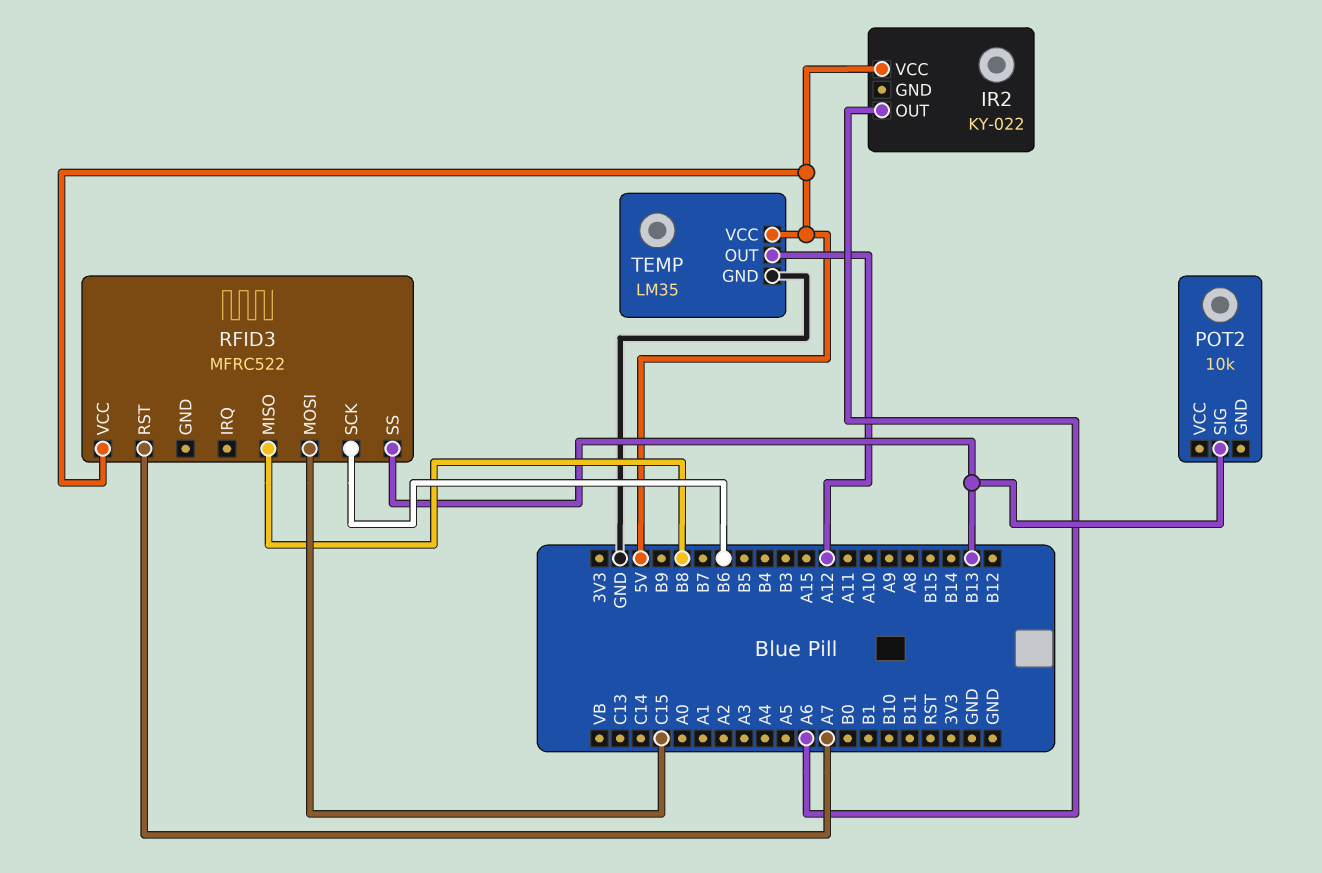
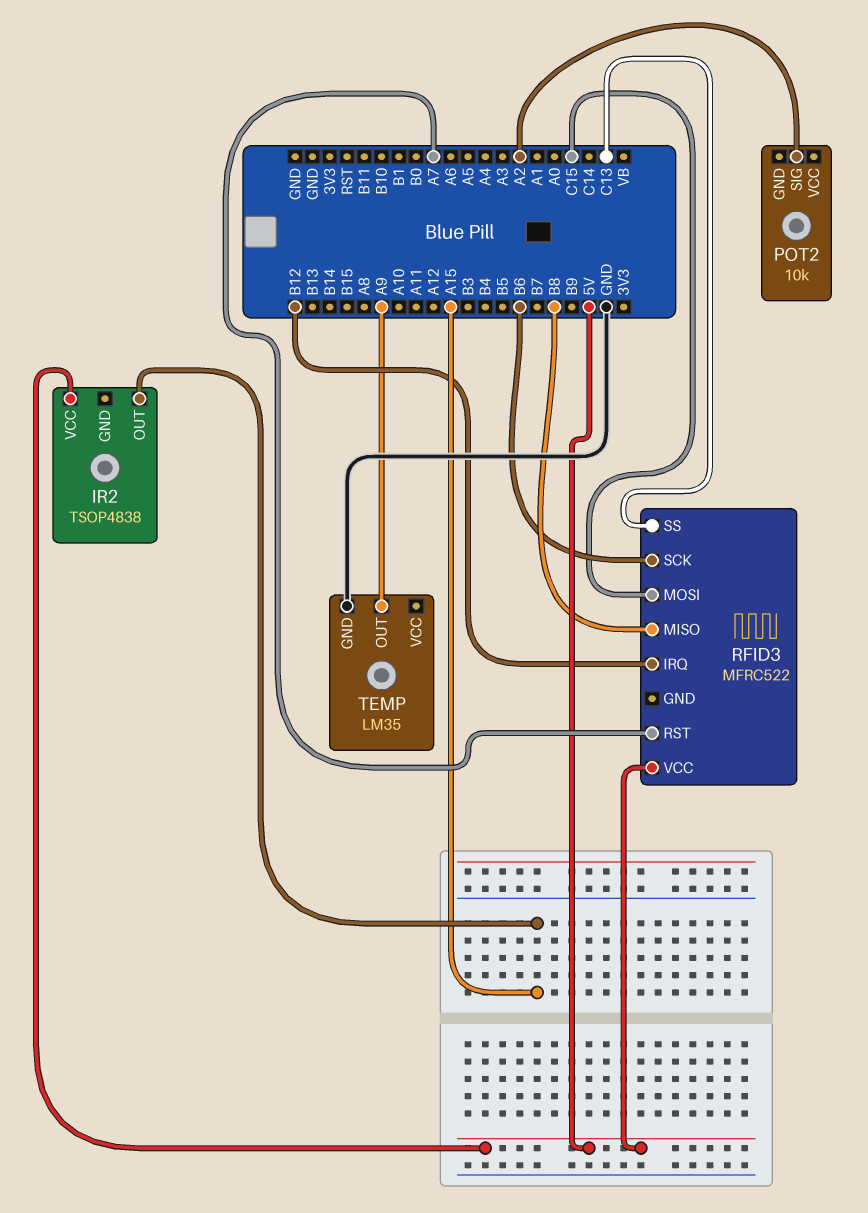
IR2: KY-022 -> TSOP4838
IR2 pin OUT: A6 -> A15
POT2 pin SIG: B13 -> A2
RFID3 pin IRQ: none -> B12
RFID3 pin SS: B13 -> C13
TEMP pin OUT: A12 -> A9
TEMP pin VCC: 5V -> none

